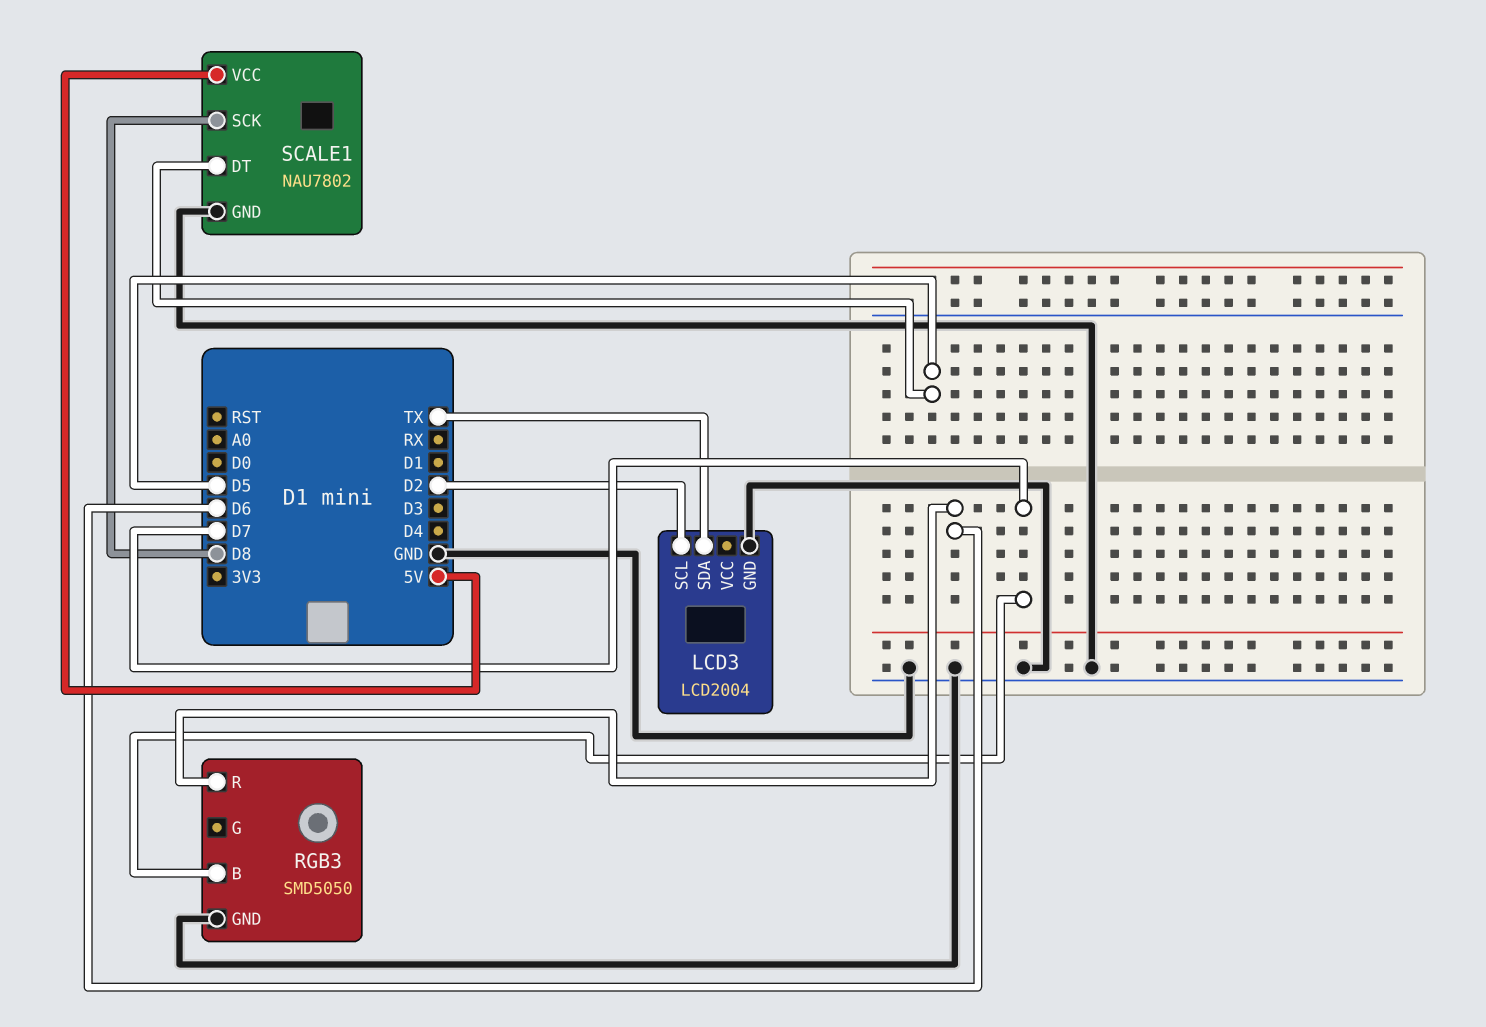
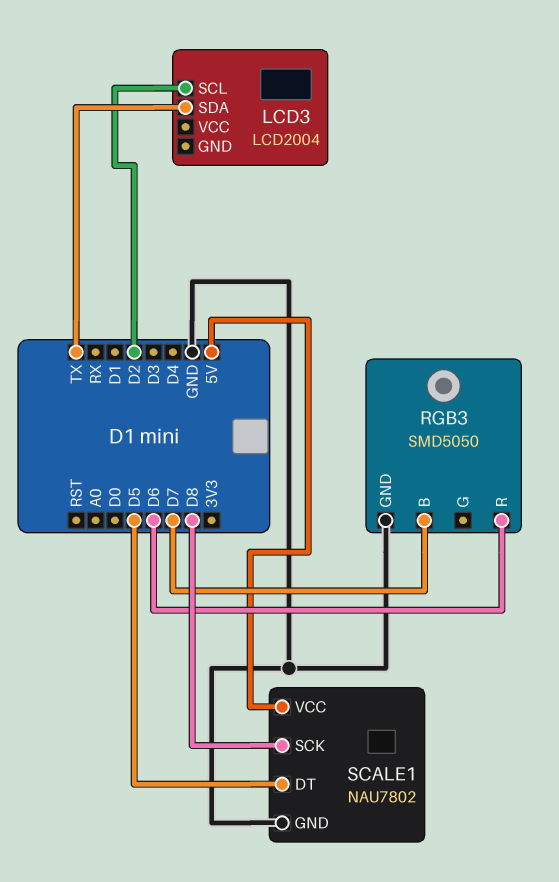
LCD3 pin GND: GND -> none

